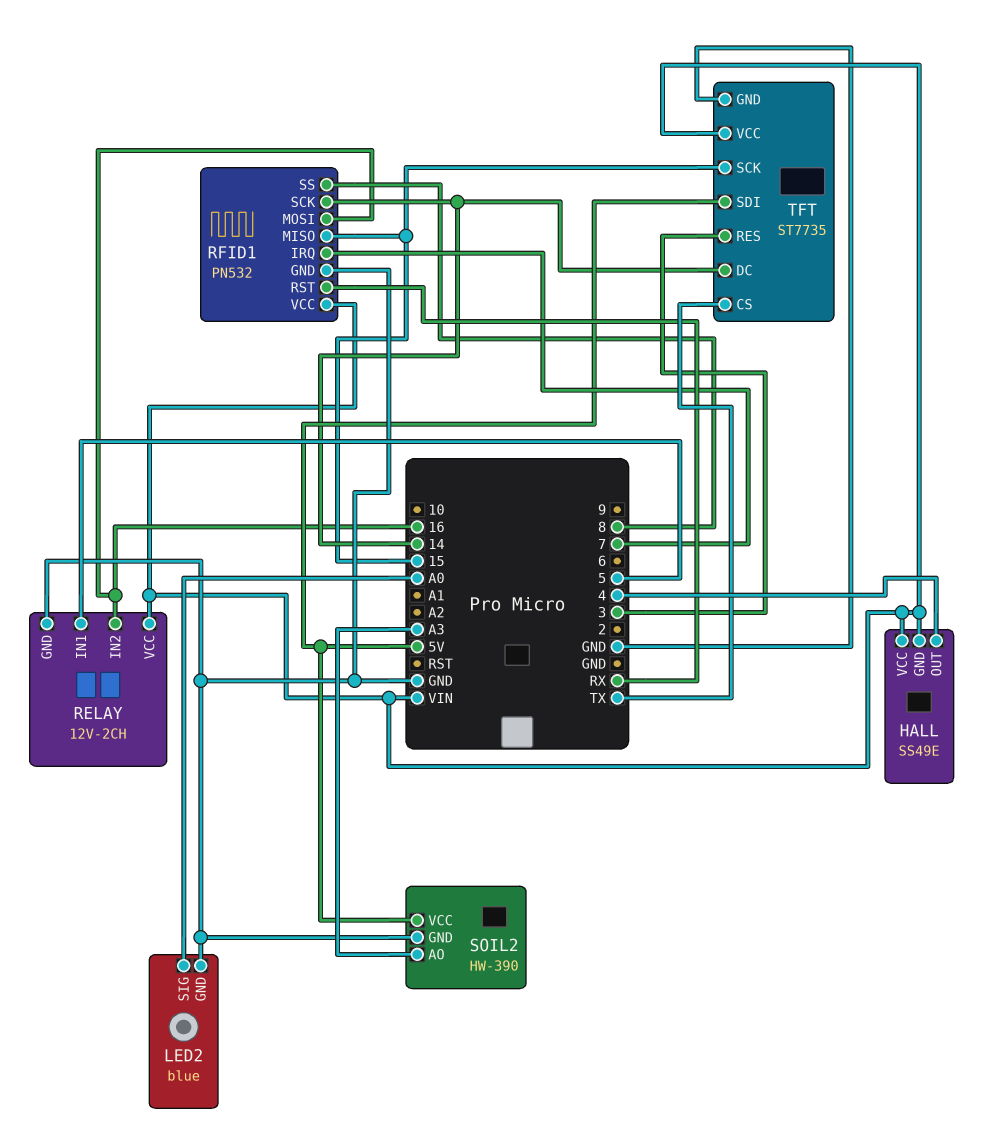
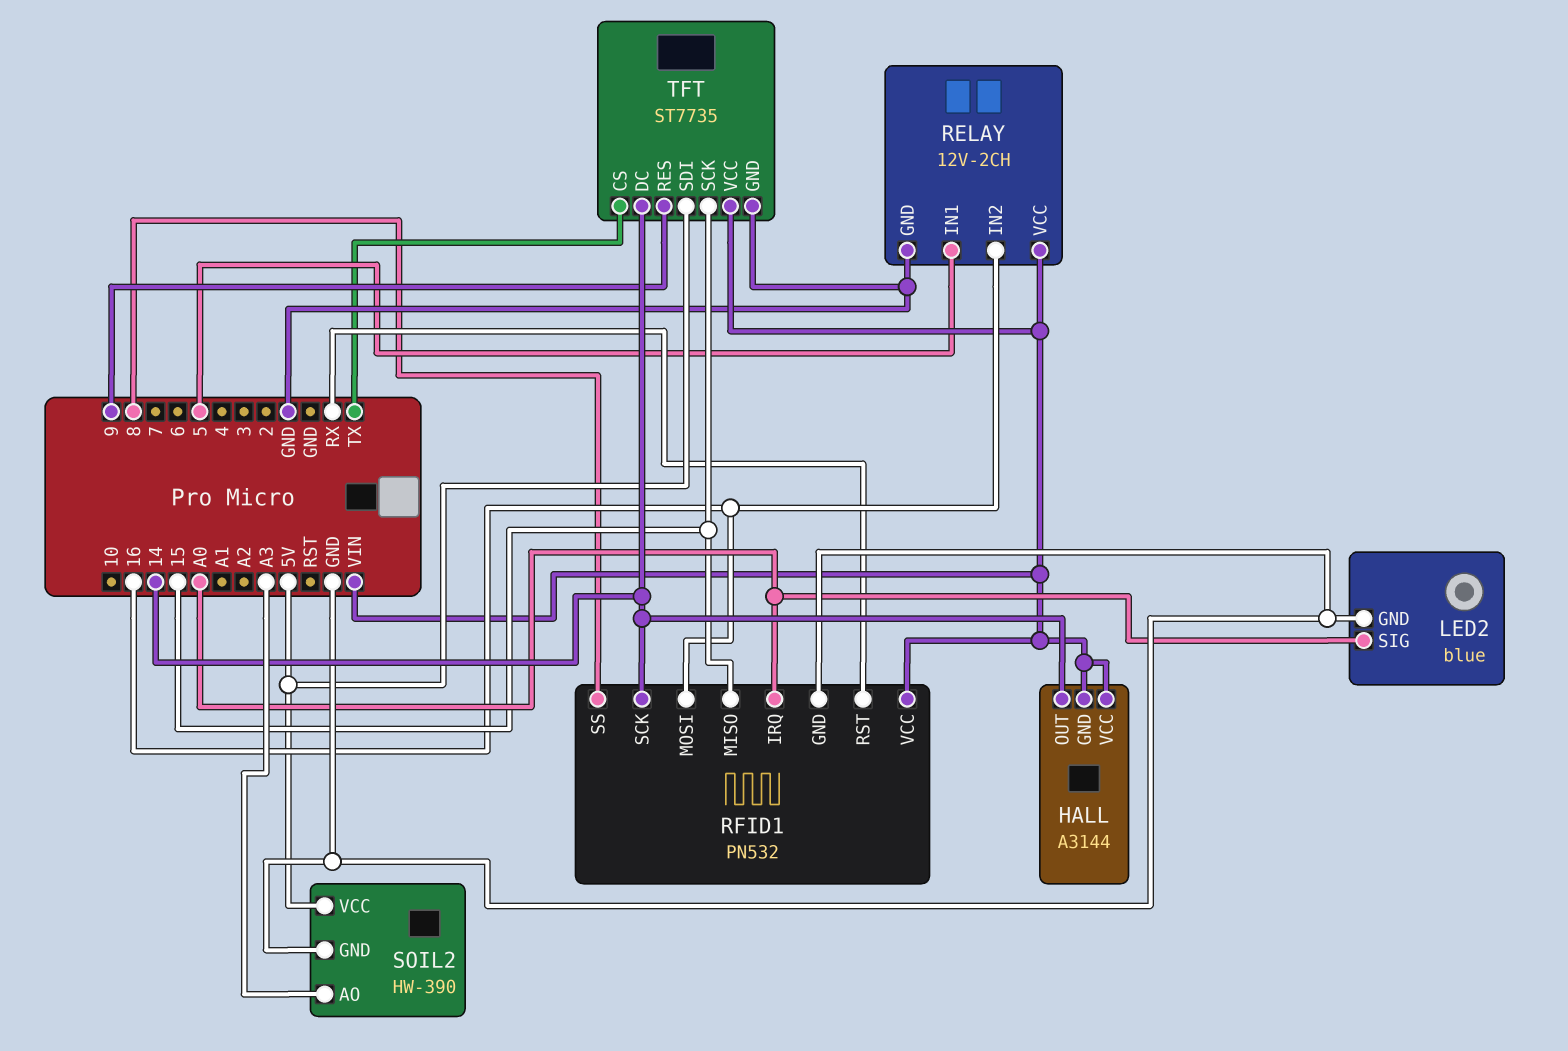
HALL: SS49E -> A3144
HALL pin OUT: 4 -> 14
RFID1 pin IRQ: 7 -> A0
TFT pin RES: 3 -> 9

